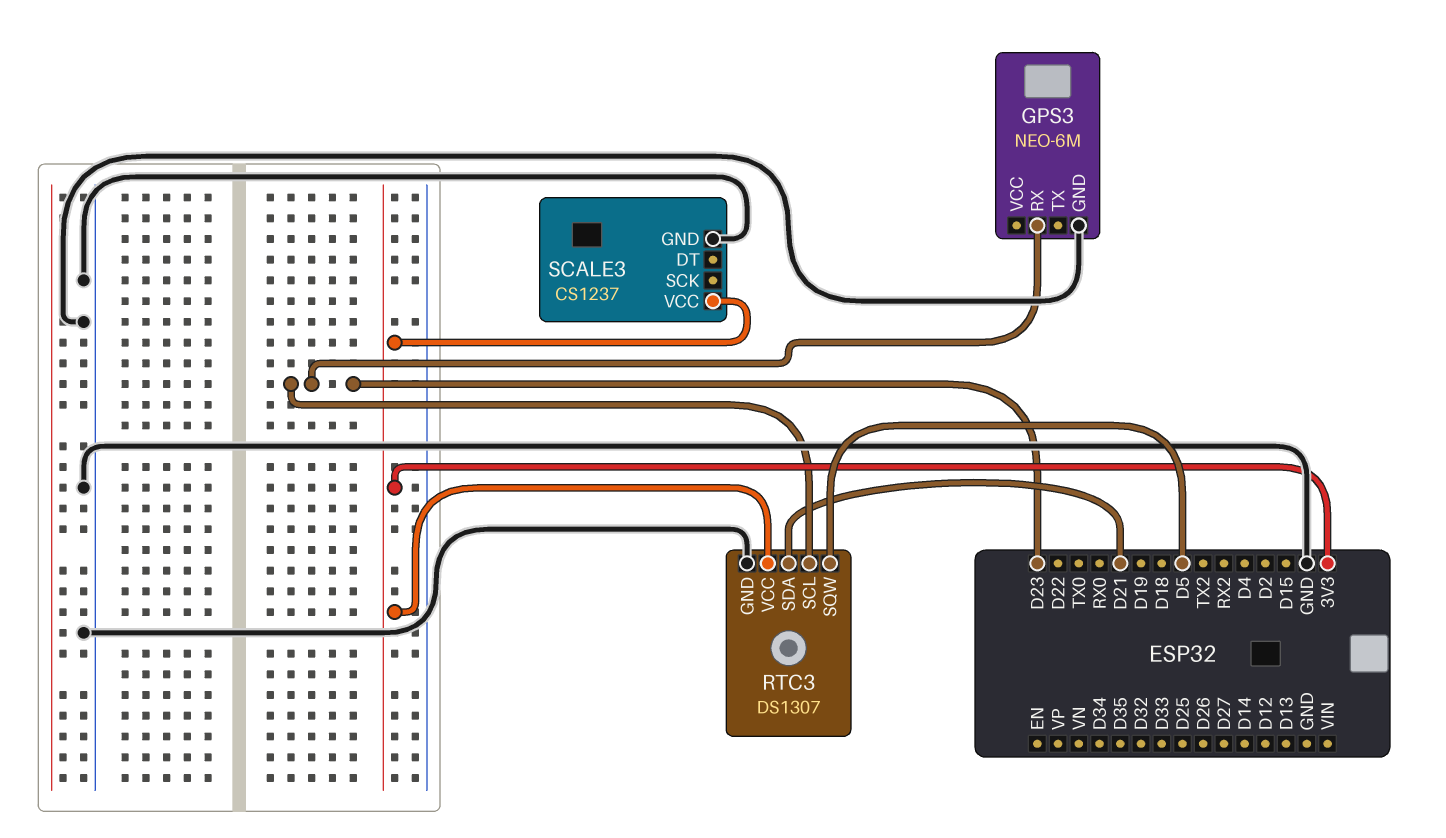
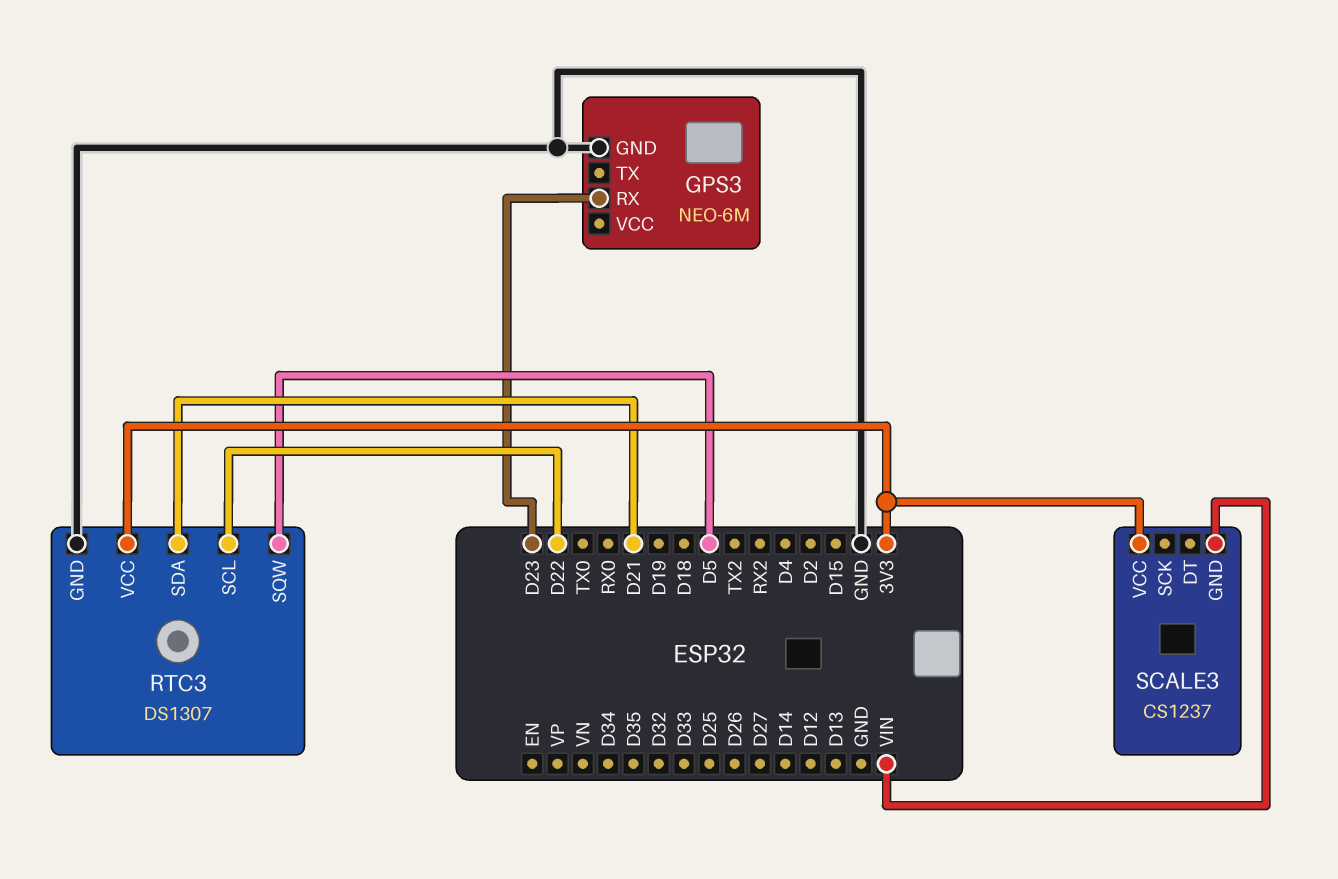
RTC3 pin SCL: D23 -> D22
SCALE3 pin GND: GND -> VIN

